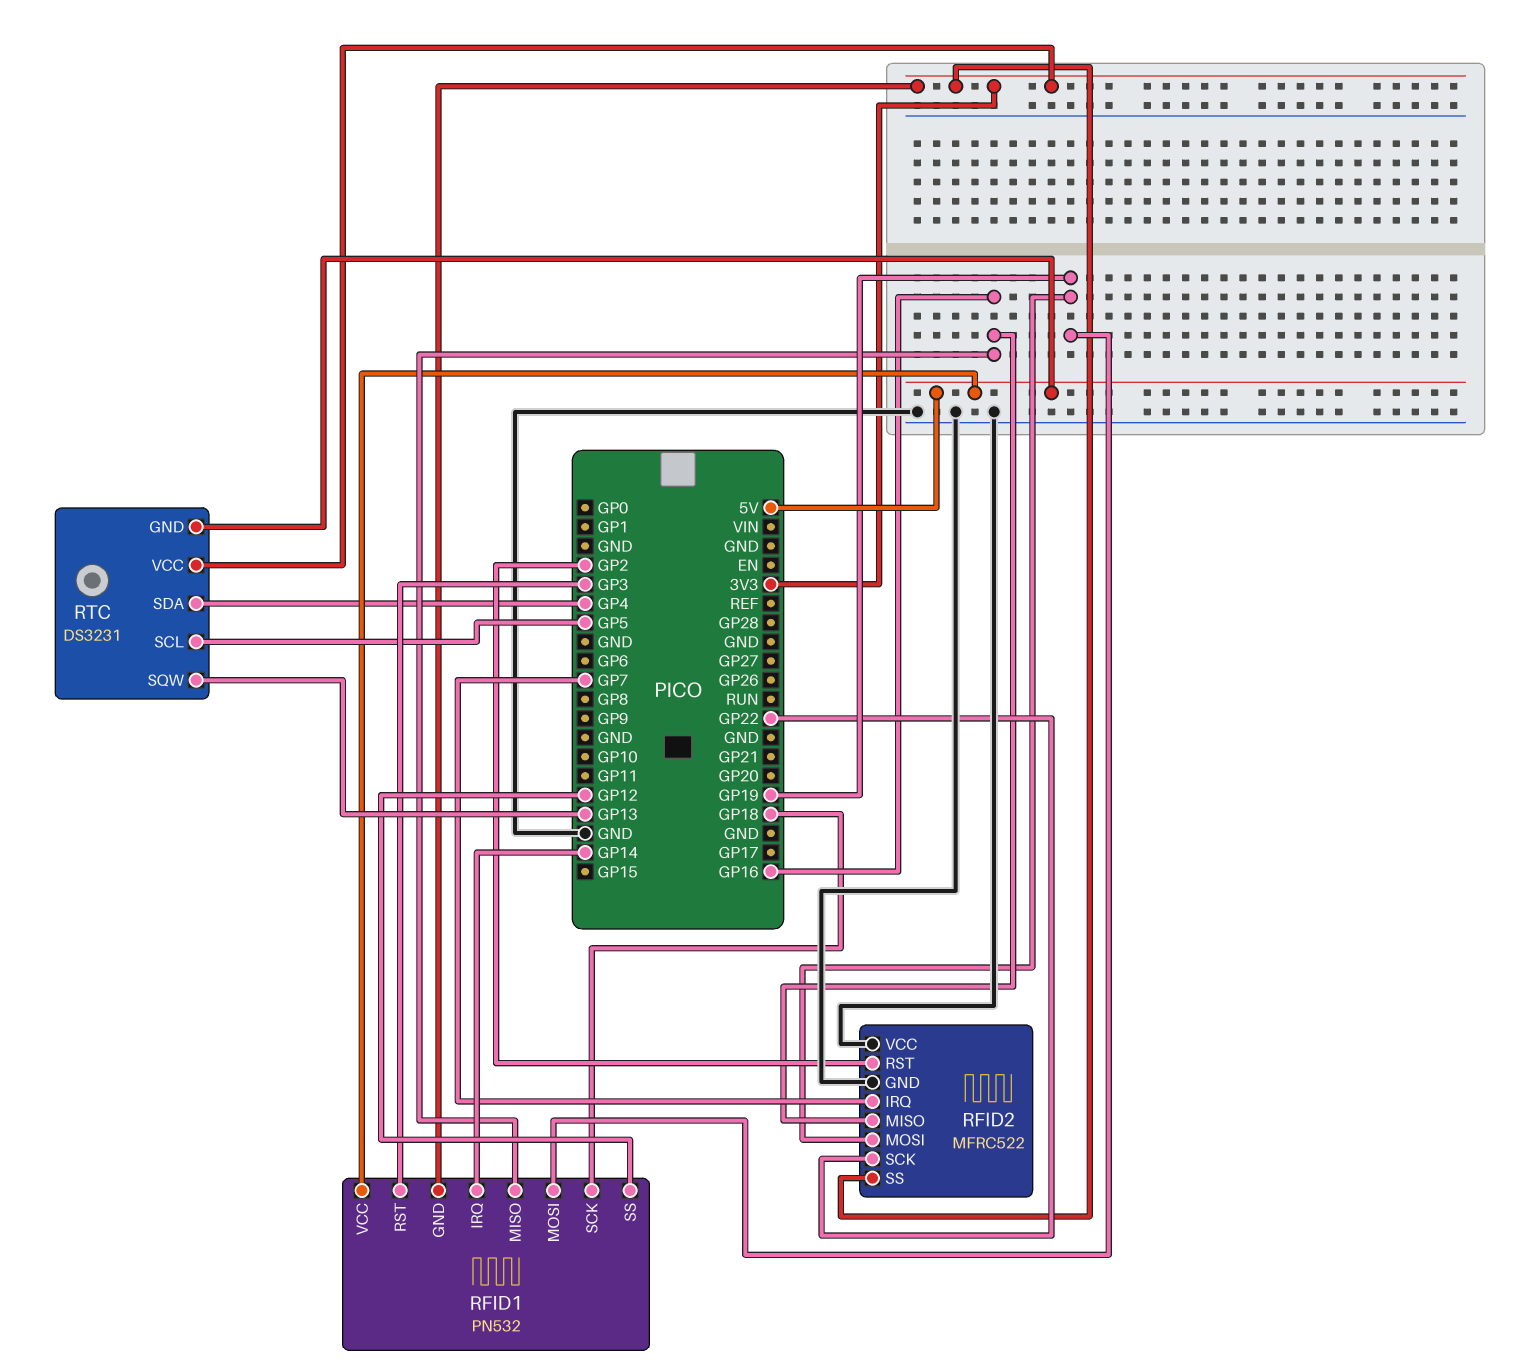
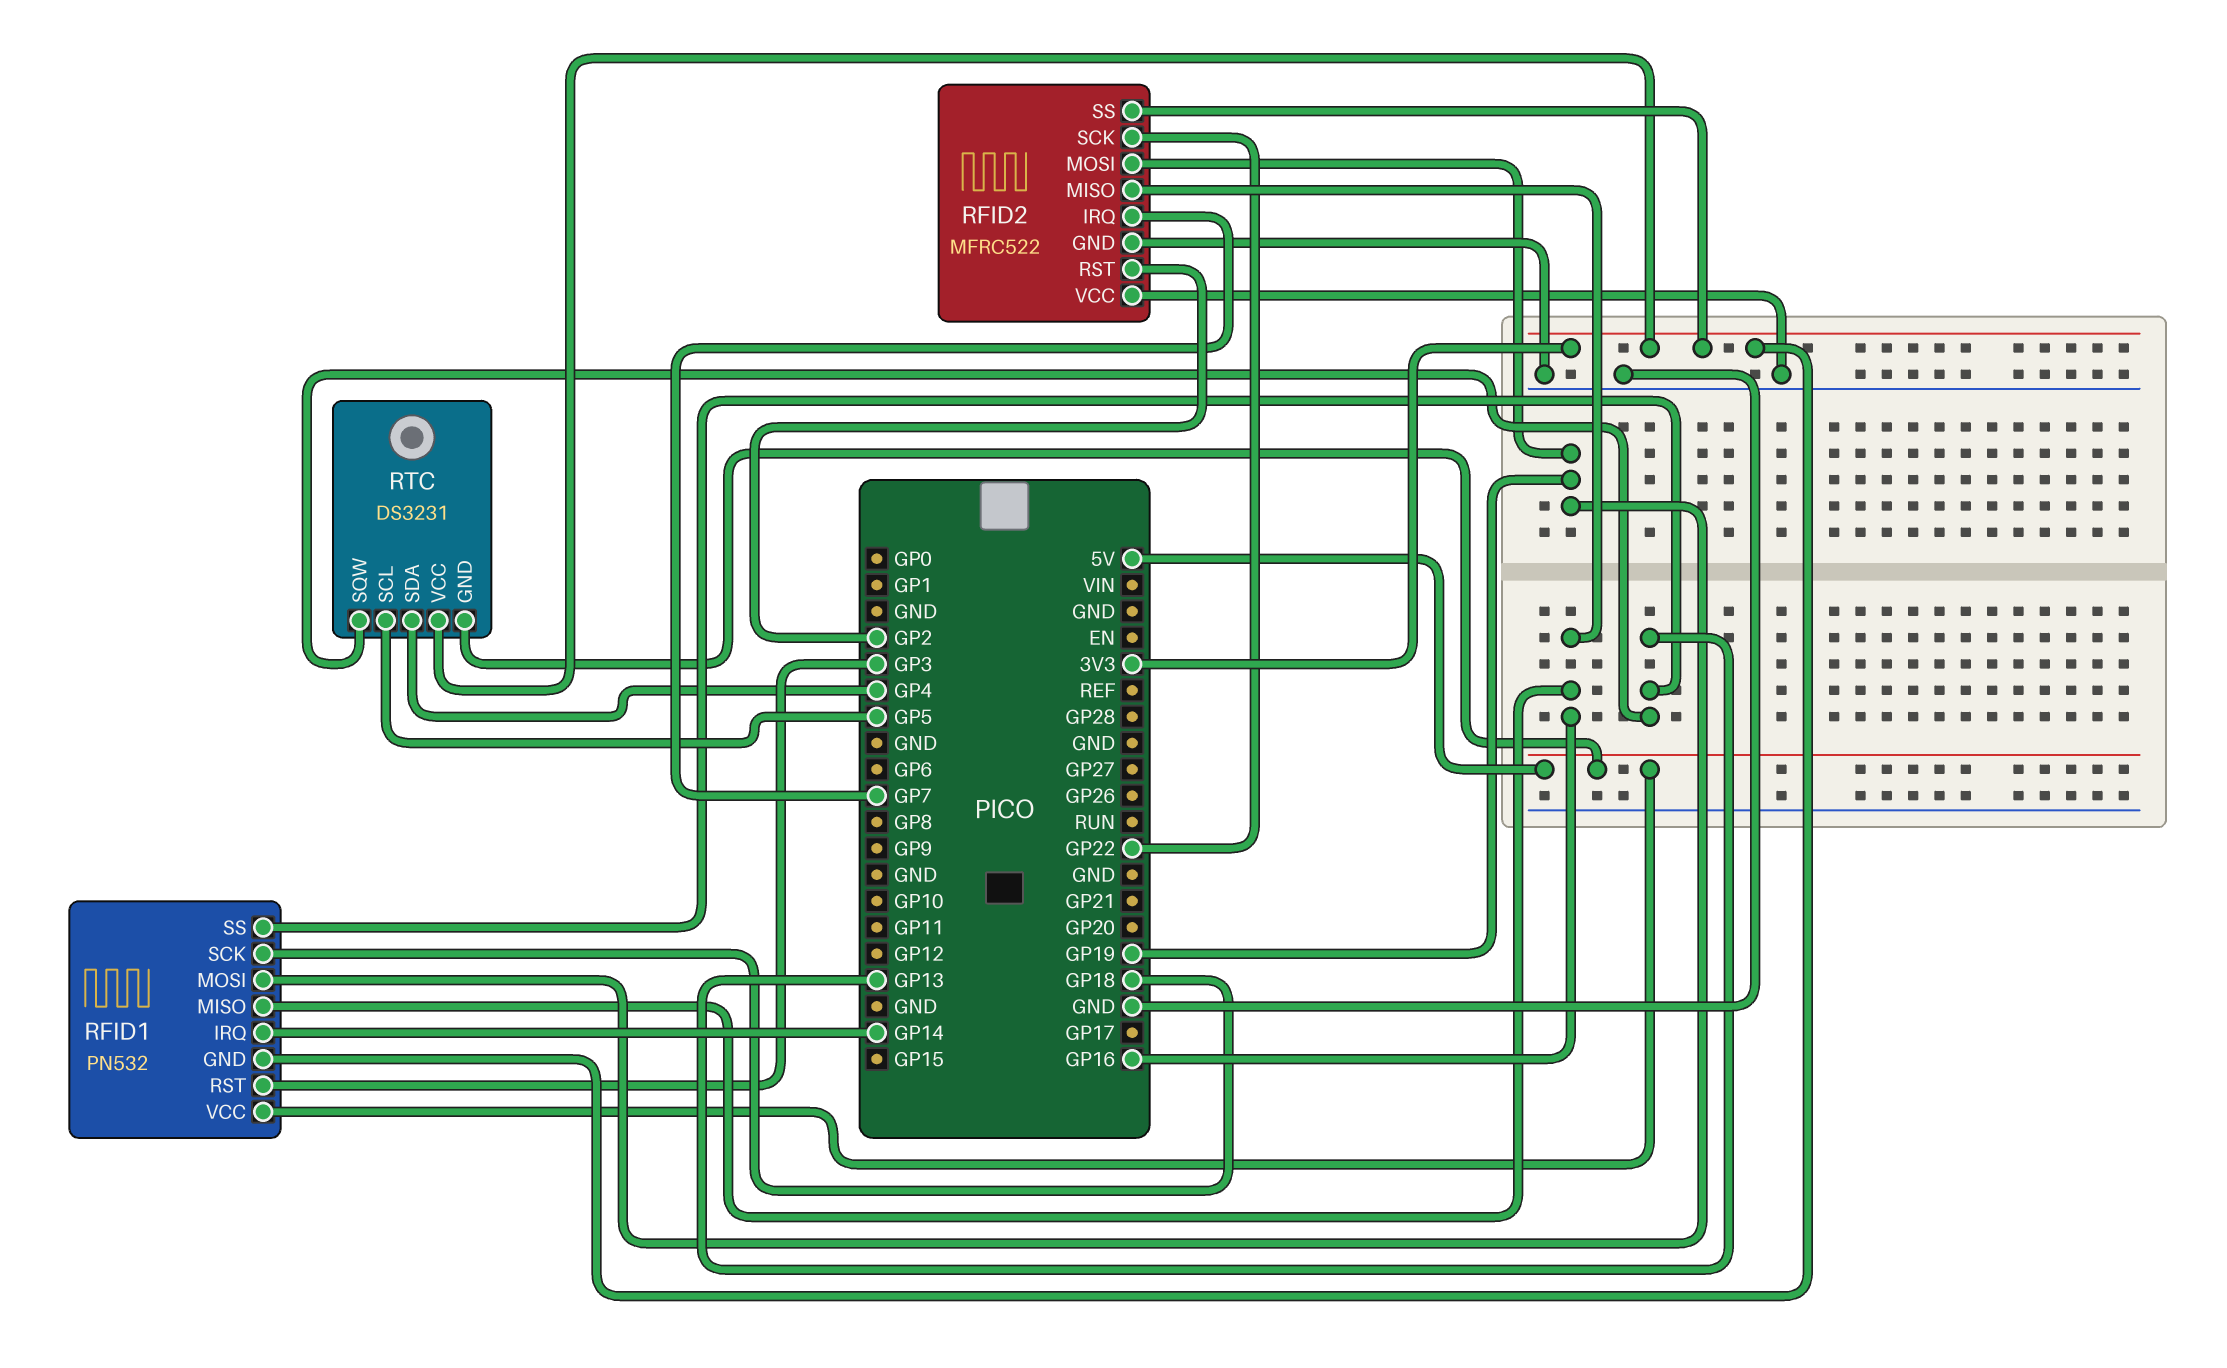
RFID1 pin SS: GP12 -> GP13

